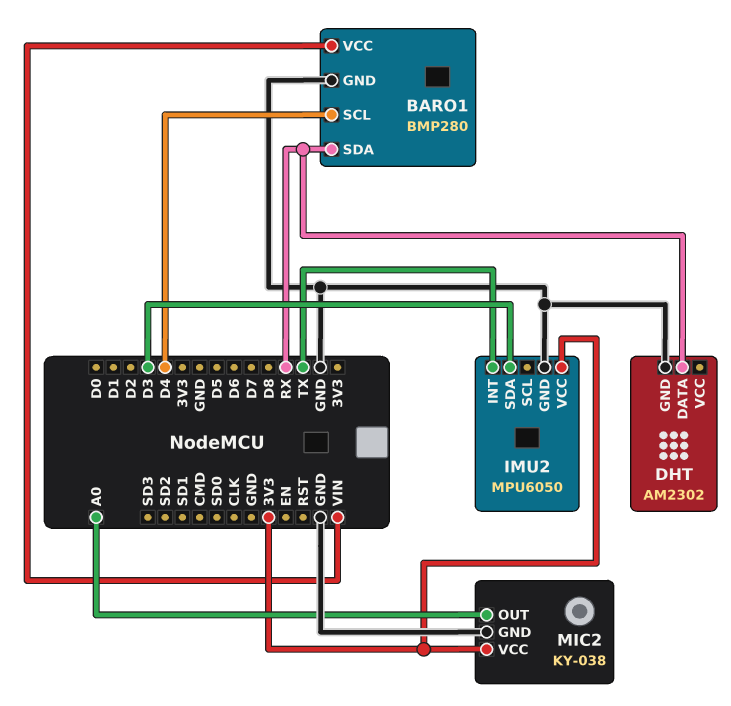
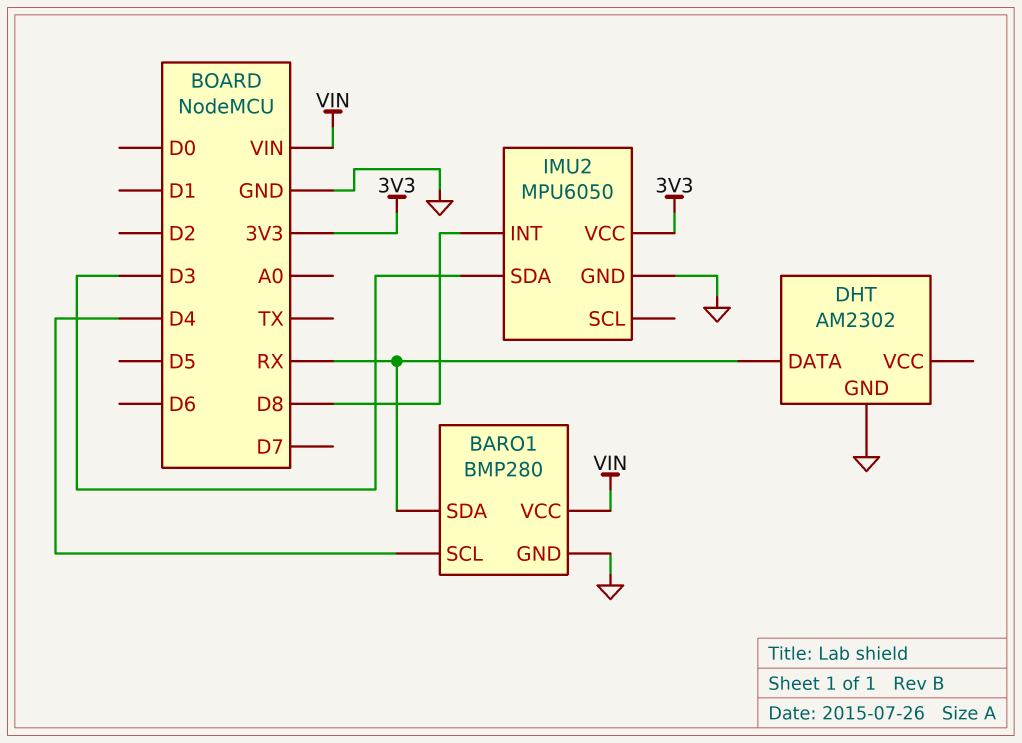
IMU2 pin INT: TX -> D8
MIC2: KY-038 -> none
MIC2 pin GND: GND -> none
MIC2 pin OUT: A0 -> none
MIC2 pin VCC: 3V3 -> none

